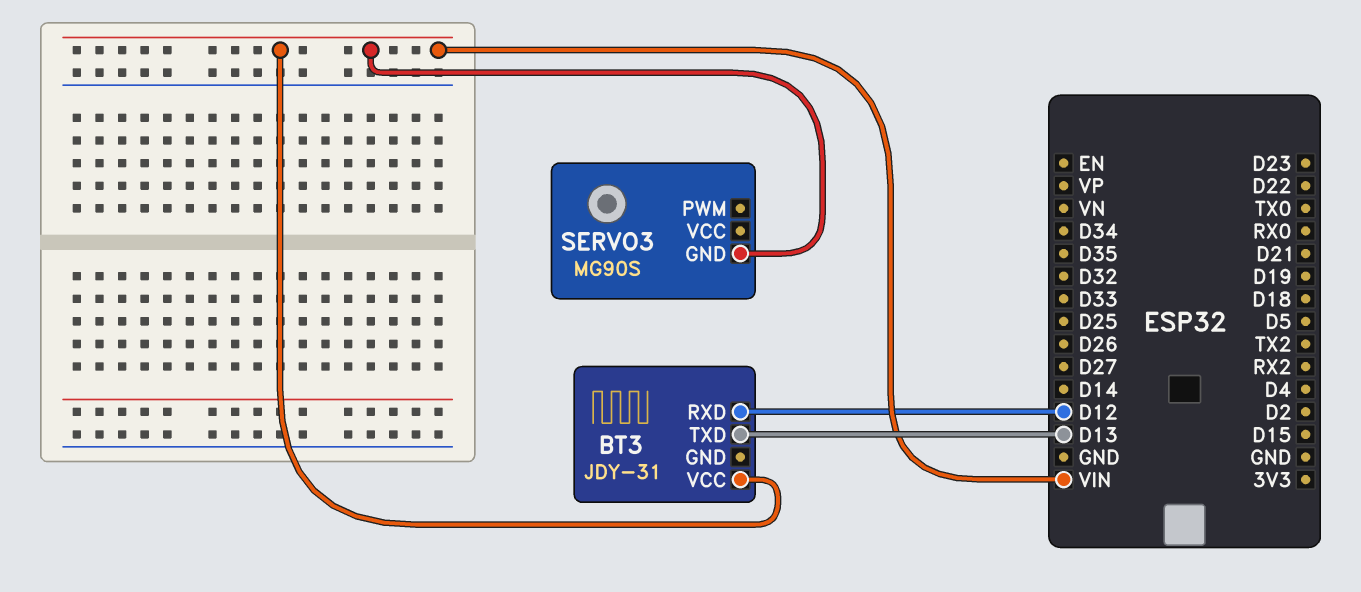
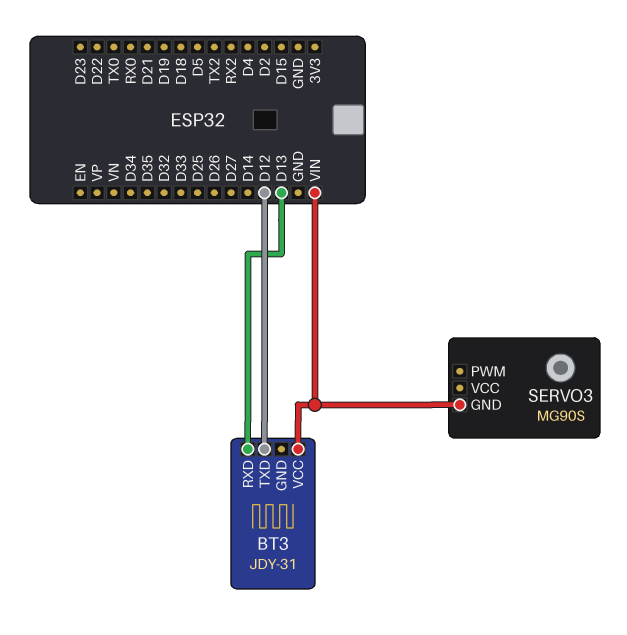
BT3 pin RXD: D12 -> D13
BT3 pin TXD: D13 -> D12

